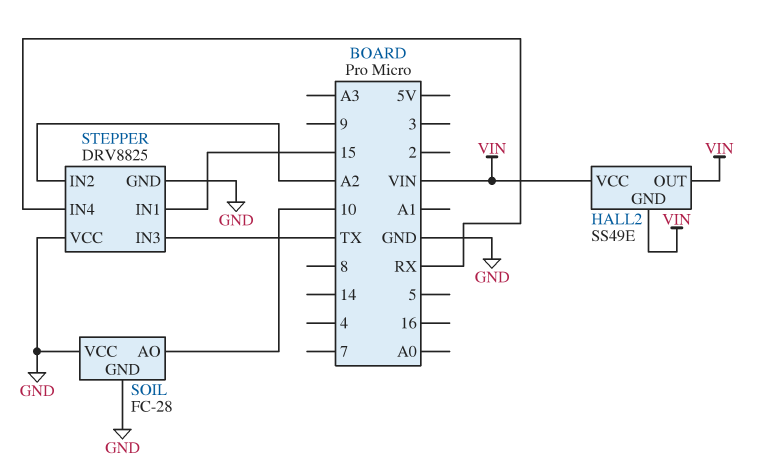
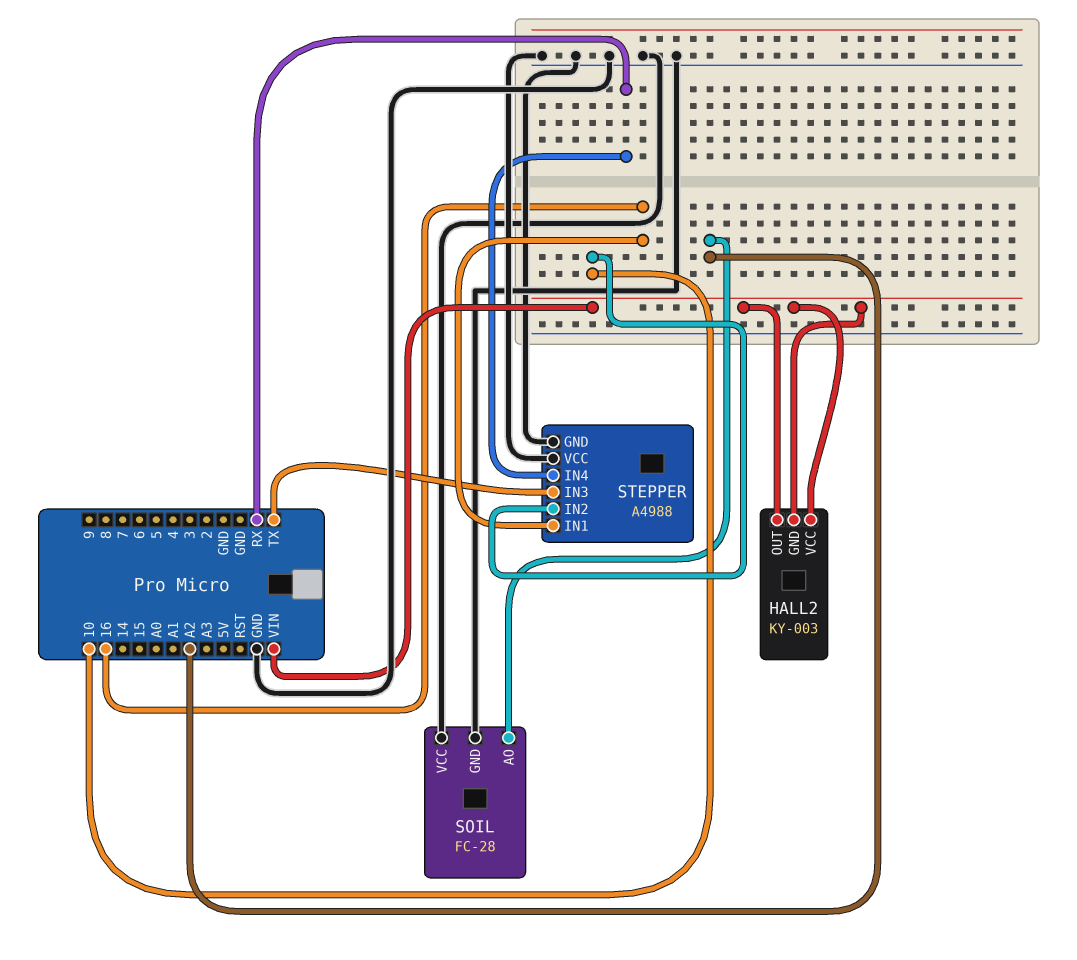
HALL2: SS49E -> KY-003
SOIL pin AO: 10 -> A2
STEPPER: DRV8825 -> A4988
STEPPER pin IN1: 15 -> 16
STEPPER pin IN2: A2 -> 10

